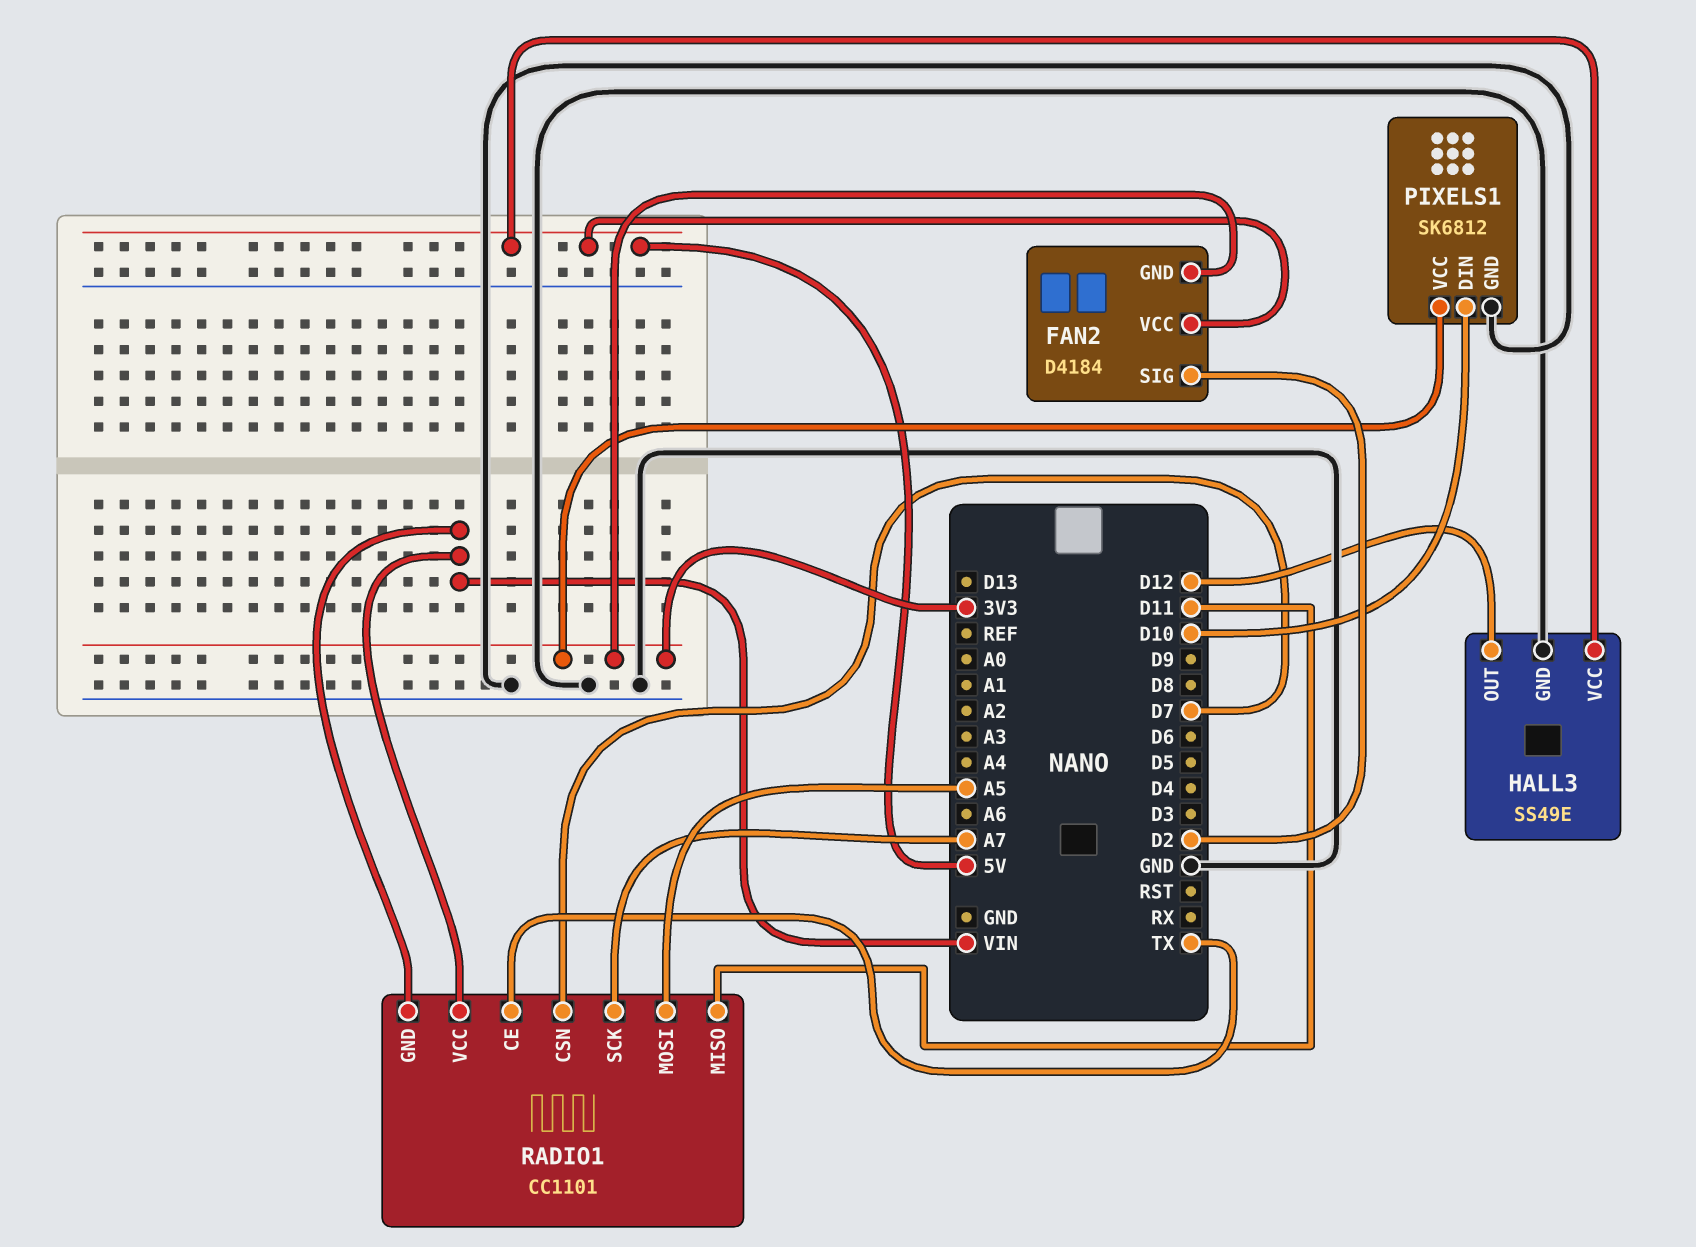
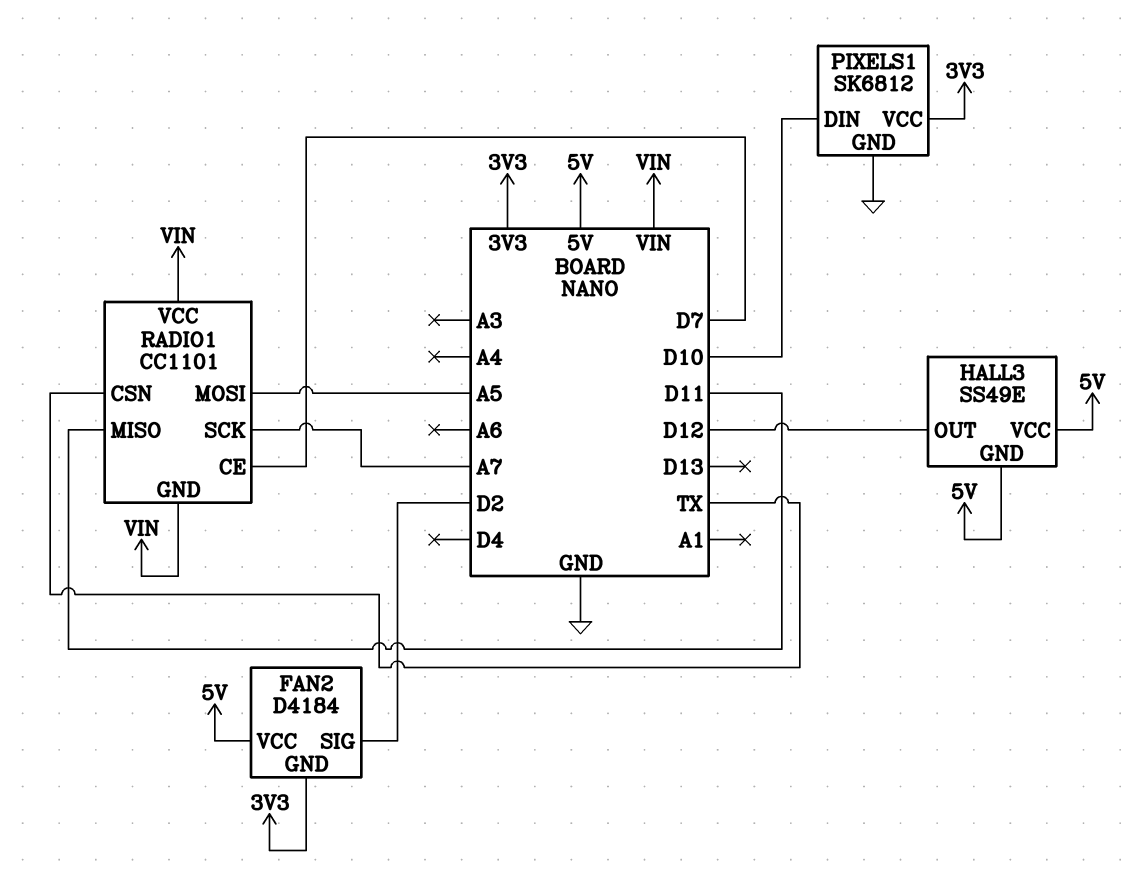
HALL3 pin GND: GND -> 5V
RADIO1 pin CE: TX -> D7
RADIO1 pin CSN: D7 -> TX

